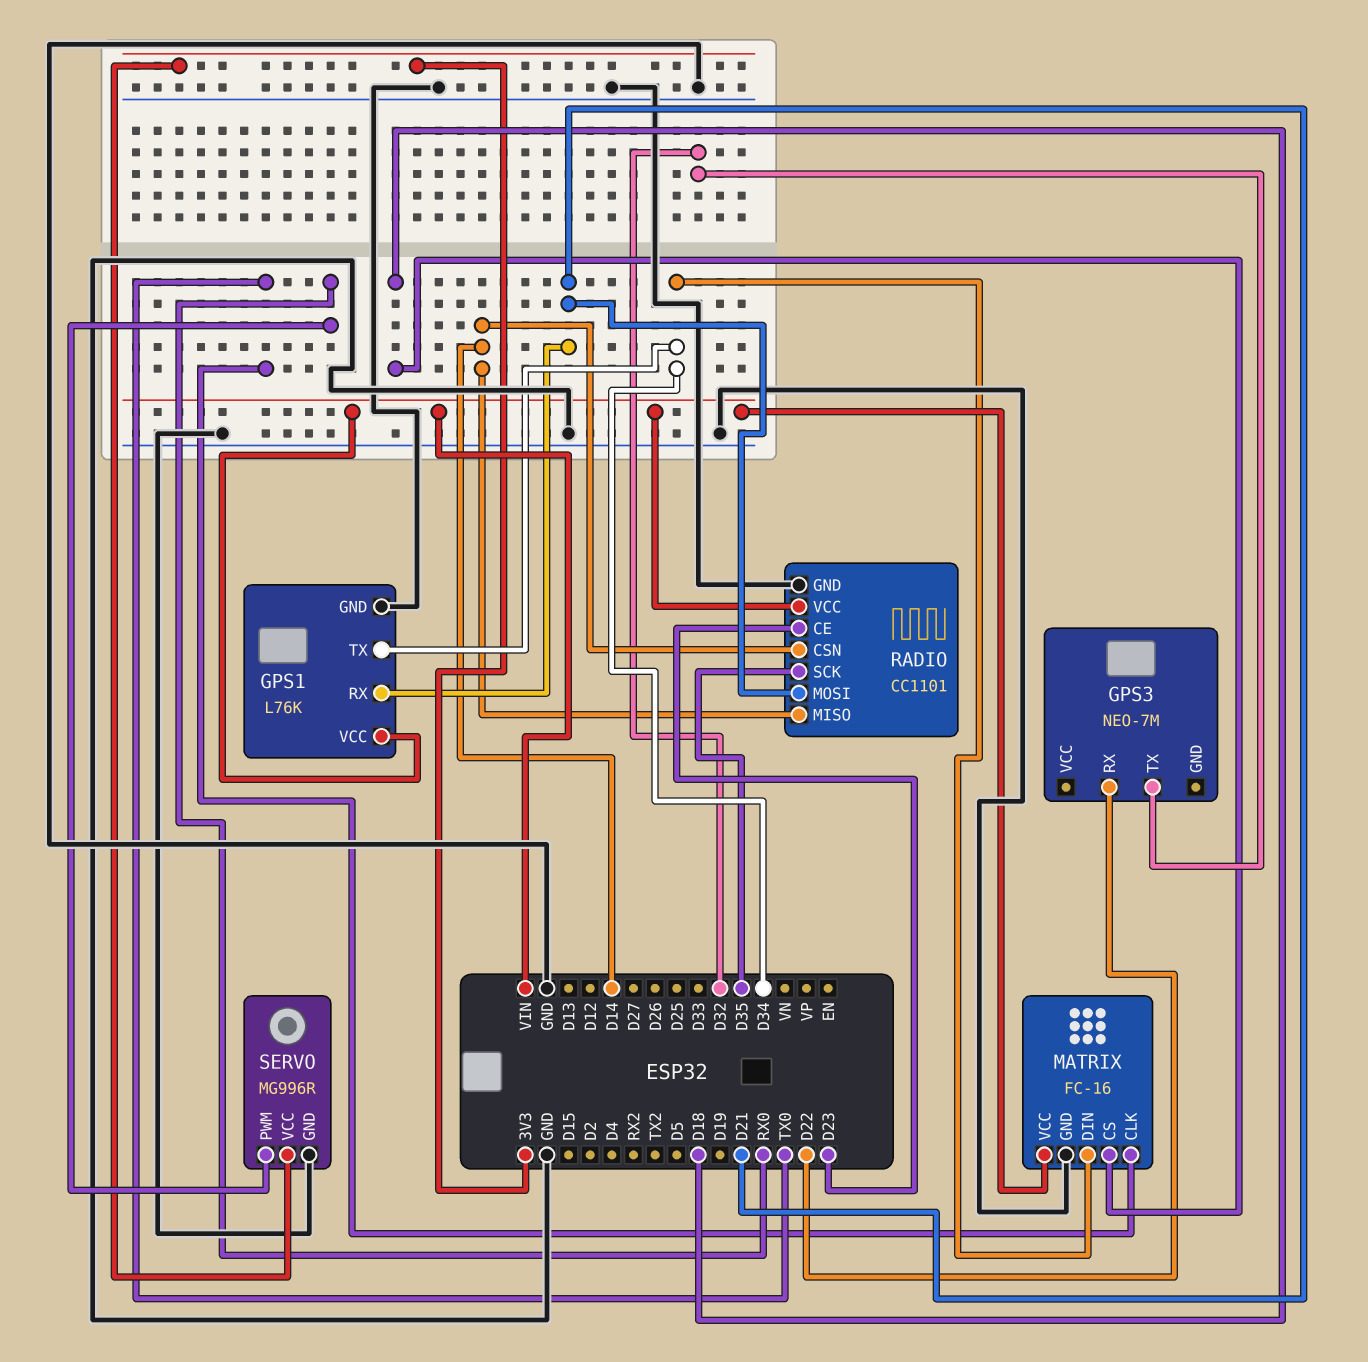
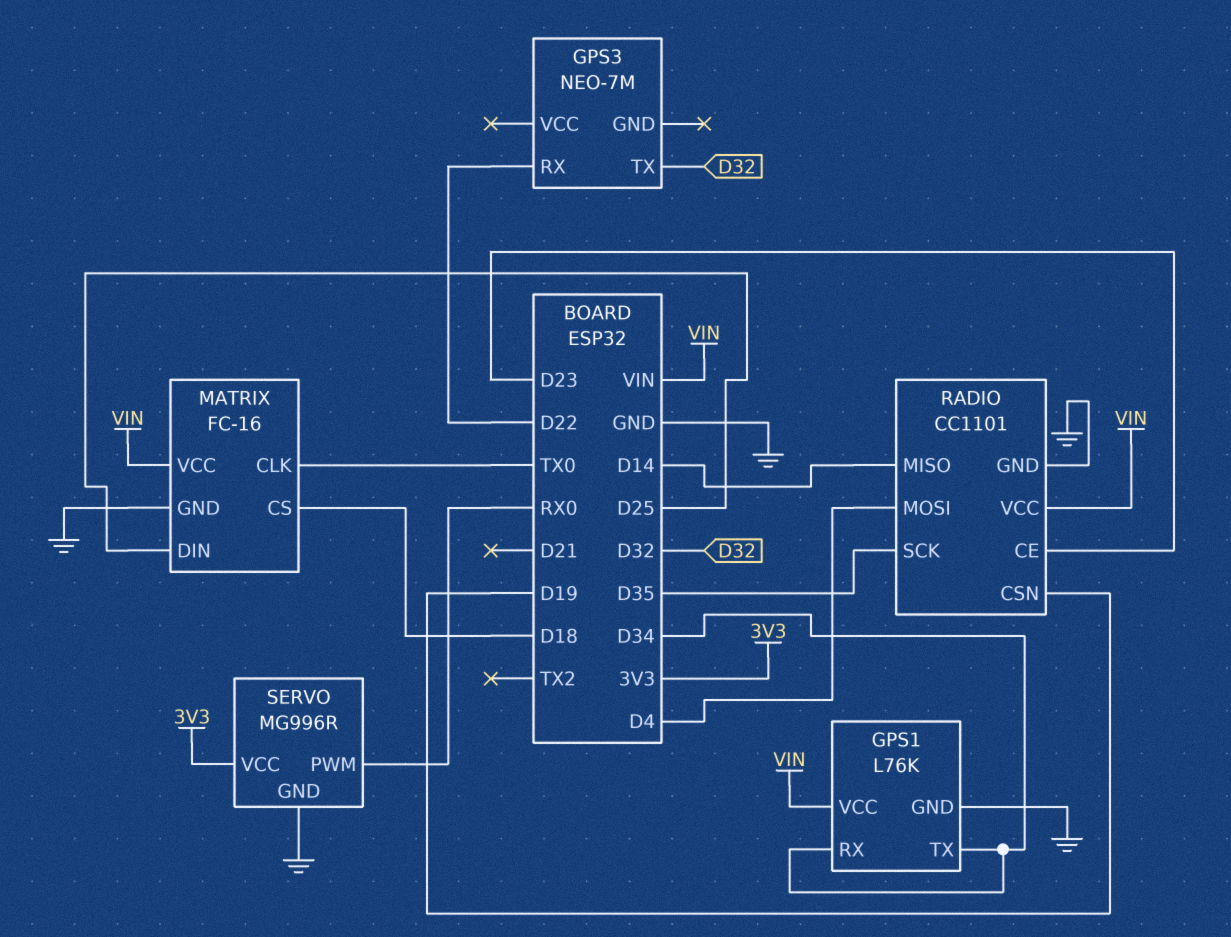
GPS1 pin RX: D21 -> D34
MATRIX pin DIN: D34 -> D25
RADIO pin CSN: D14 -> D19
RADIO pin MOSI: D21 -> D4

